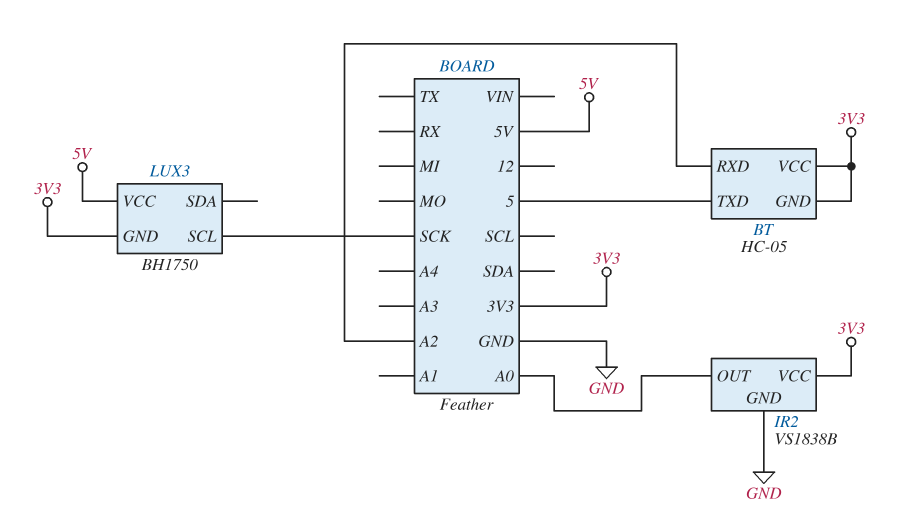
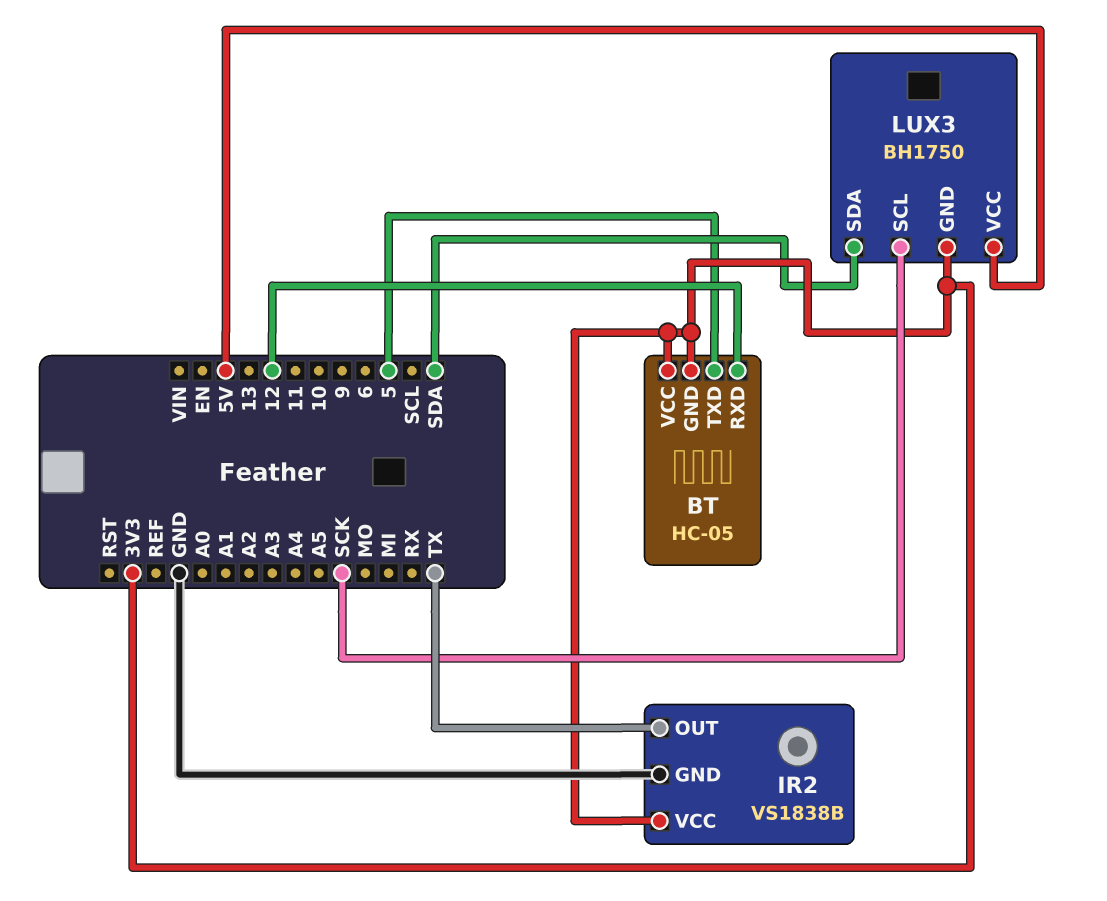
BT pin RXD: A2 -> 12
IR2 pin OUT: A0 -> TX
LUX3 pin SDA: none -> SDA

